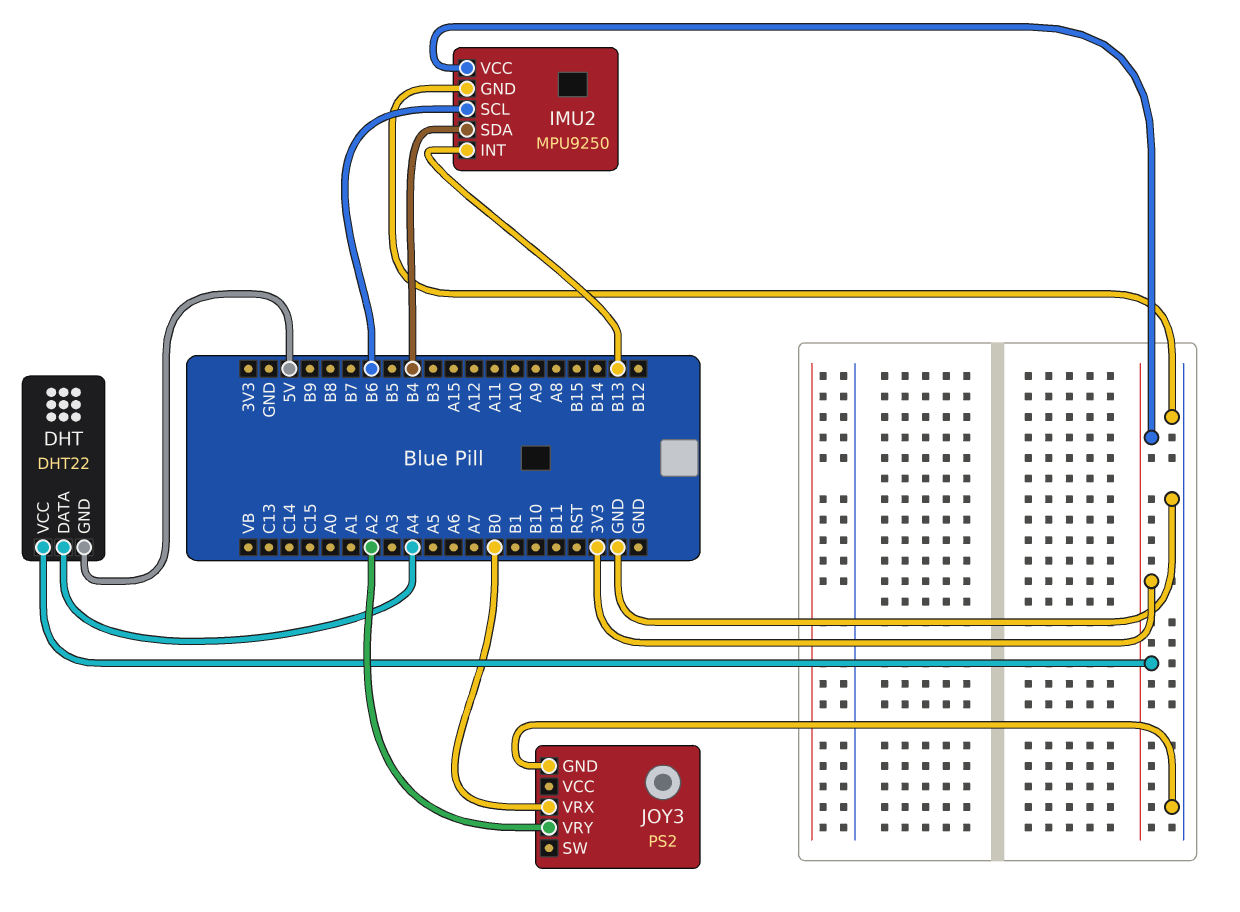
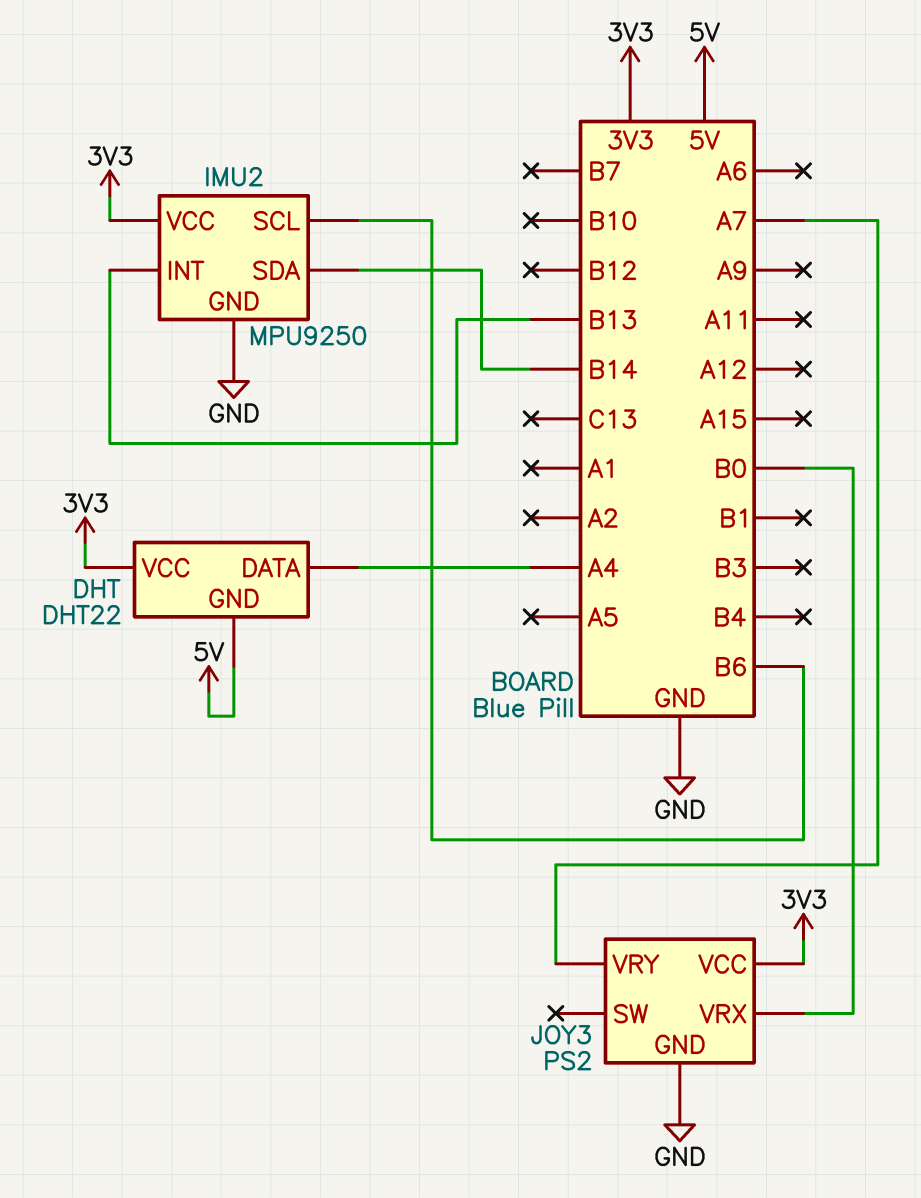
IMU2 pin SDA: B4 -> B14
JOY3 pin VCC: none -> 3V3
JOY3 pin VRY: A2 -> A7

